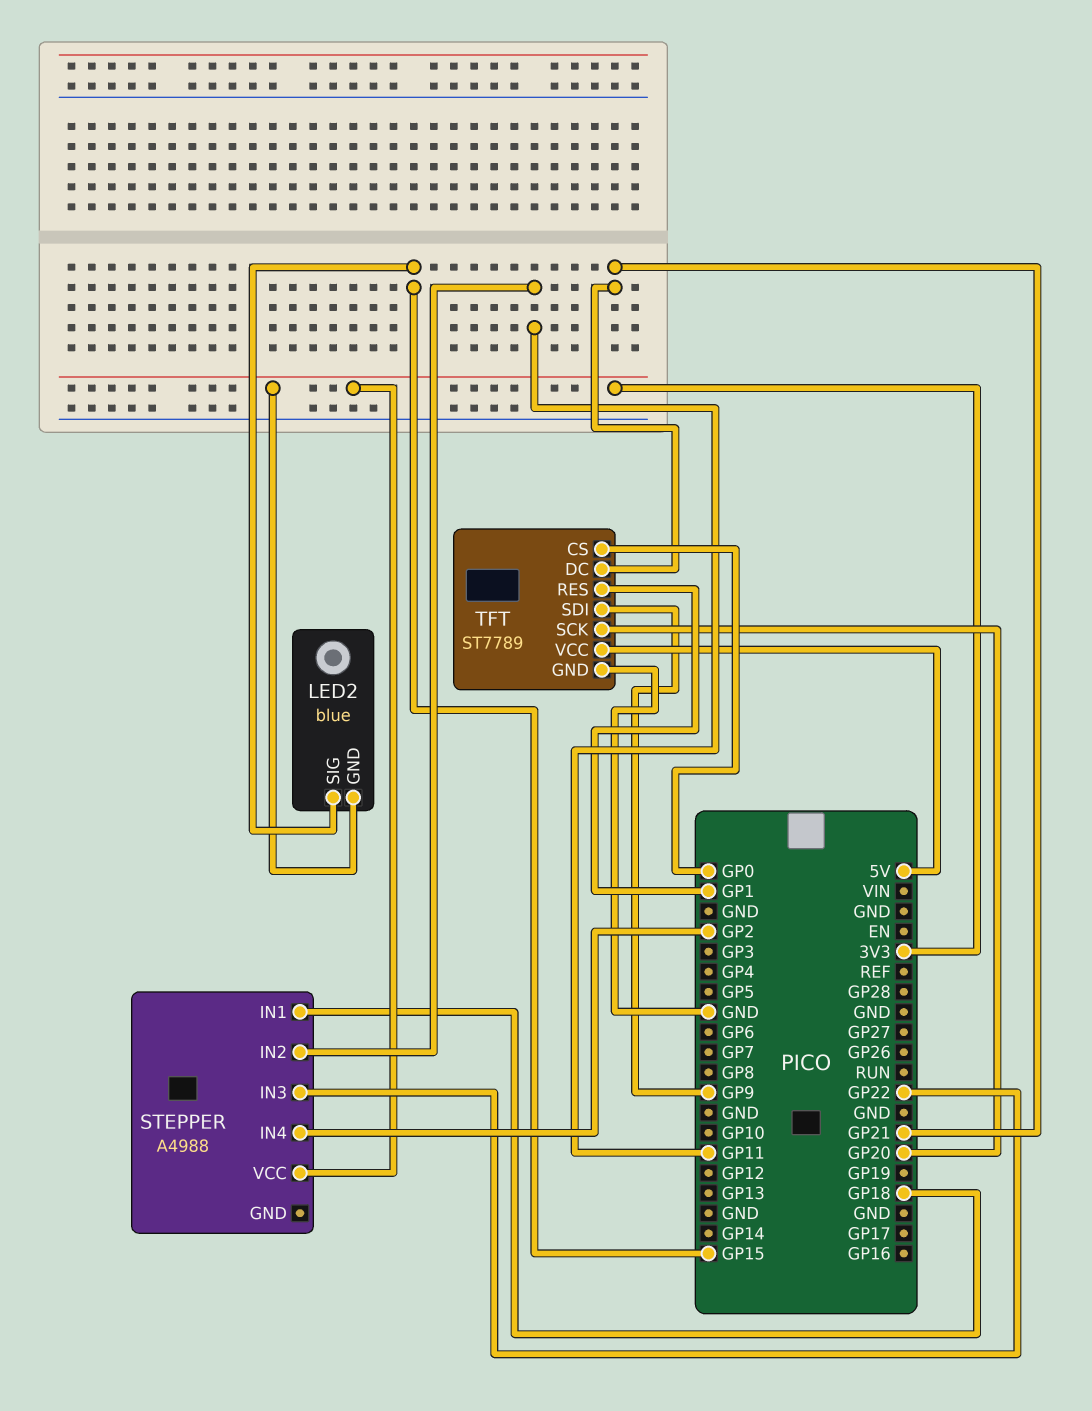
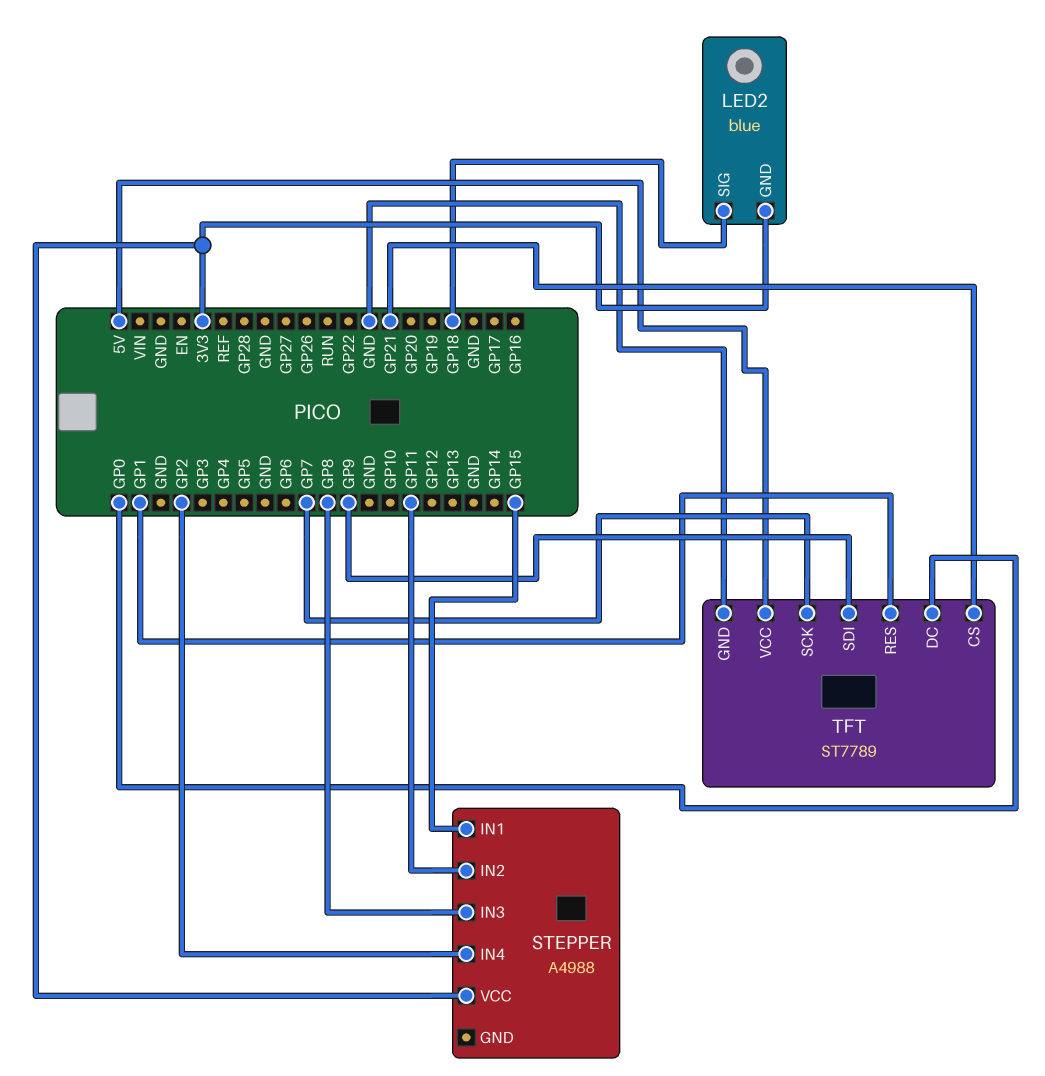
LED2 pin SIG: GP15 -> GP18
STEPPER pin IN1: GP18 -> GP15
STEPPER pin IN3: GP22 -> GP8
TFT pin CS: GP0 -> GP21
TFT pin DC: GP21 -> GP0
TFT pin SCK: GP20 -> GP7

